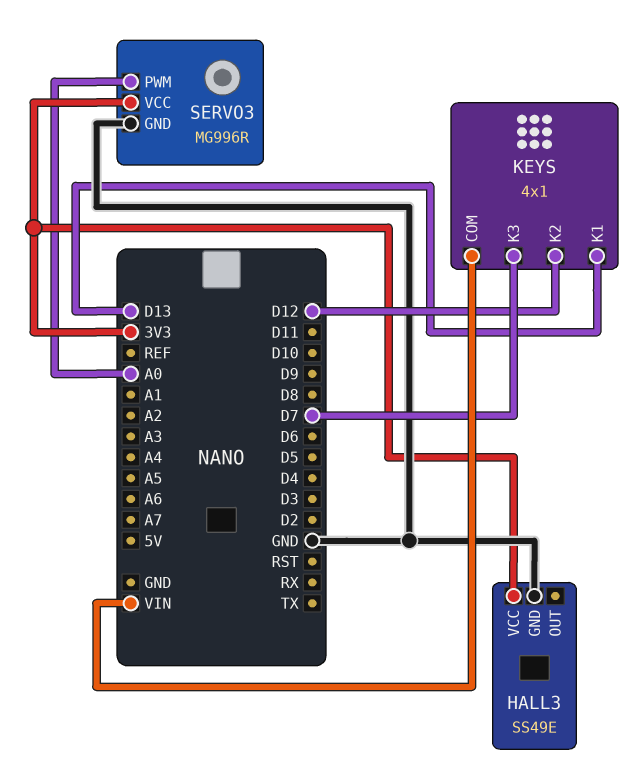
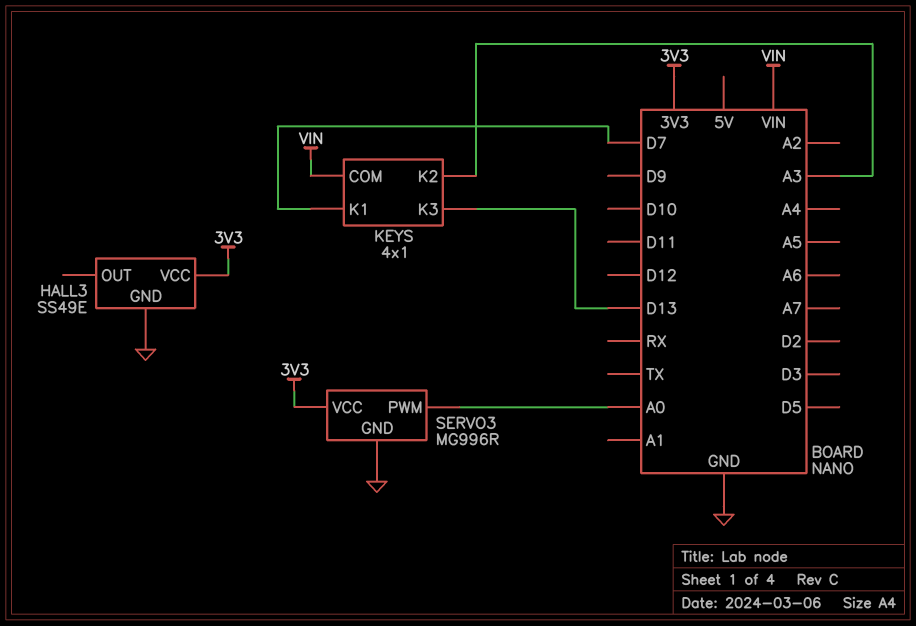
KEYS pin K1: D13 -> D7
KEYS pin K2: D12 -> A3
KEYS pin K3: D7 -> D13

